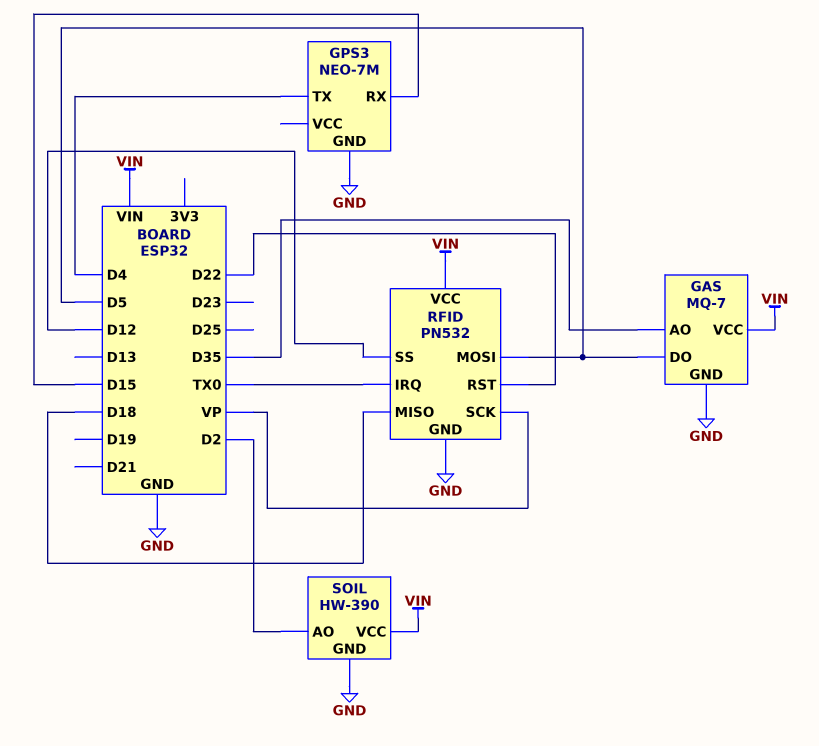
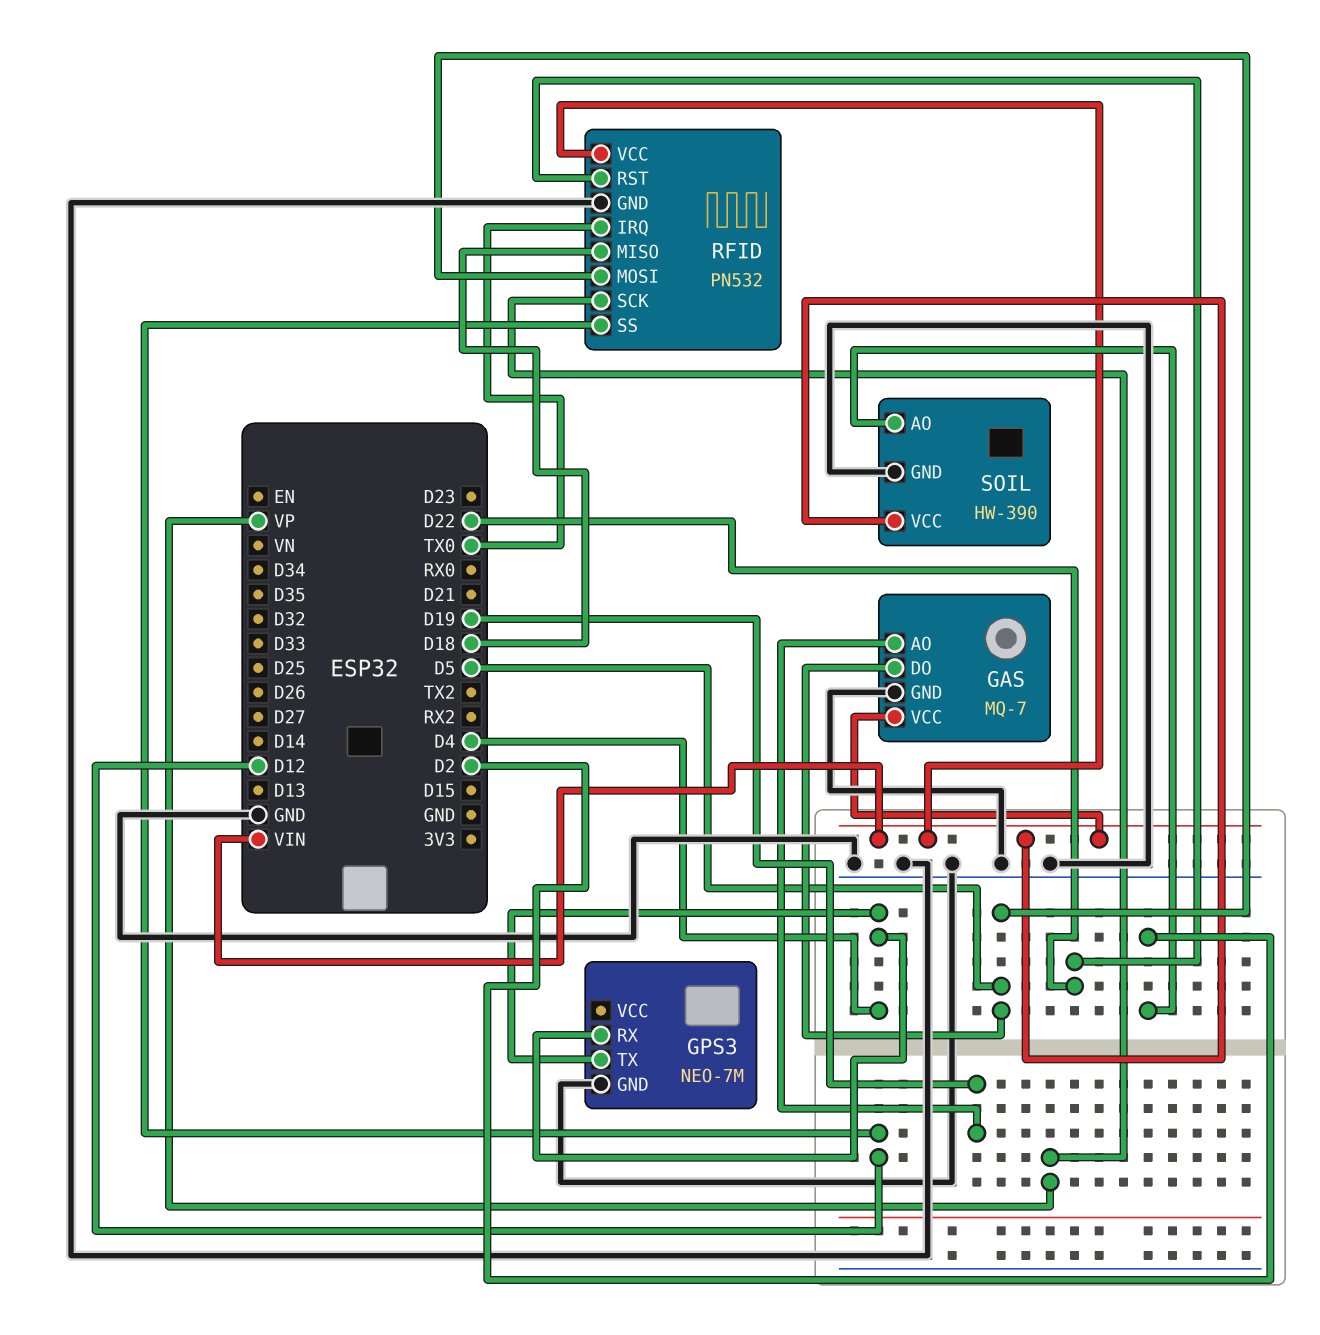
GAS pin AO: D35 -> D19
GPS3 pin RX: D15 -> D4

